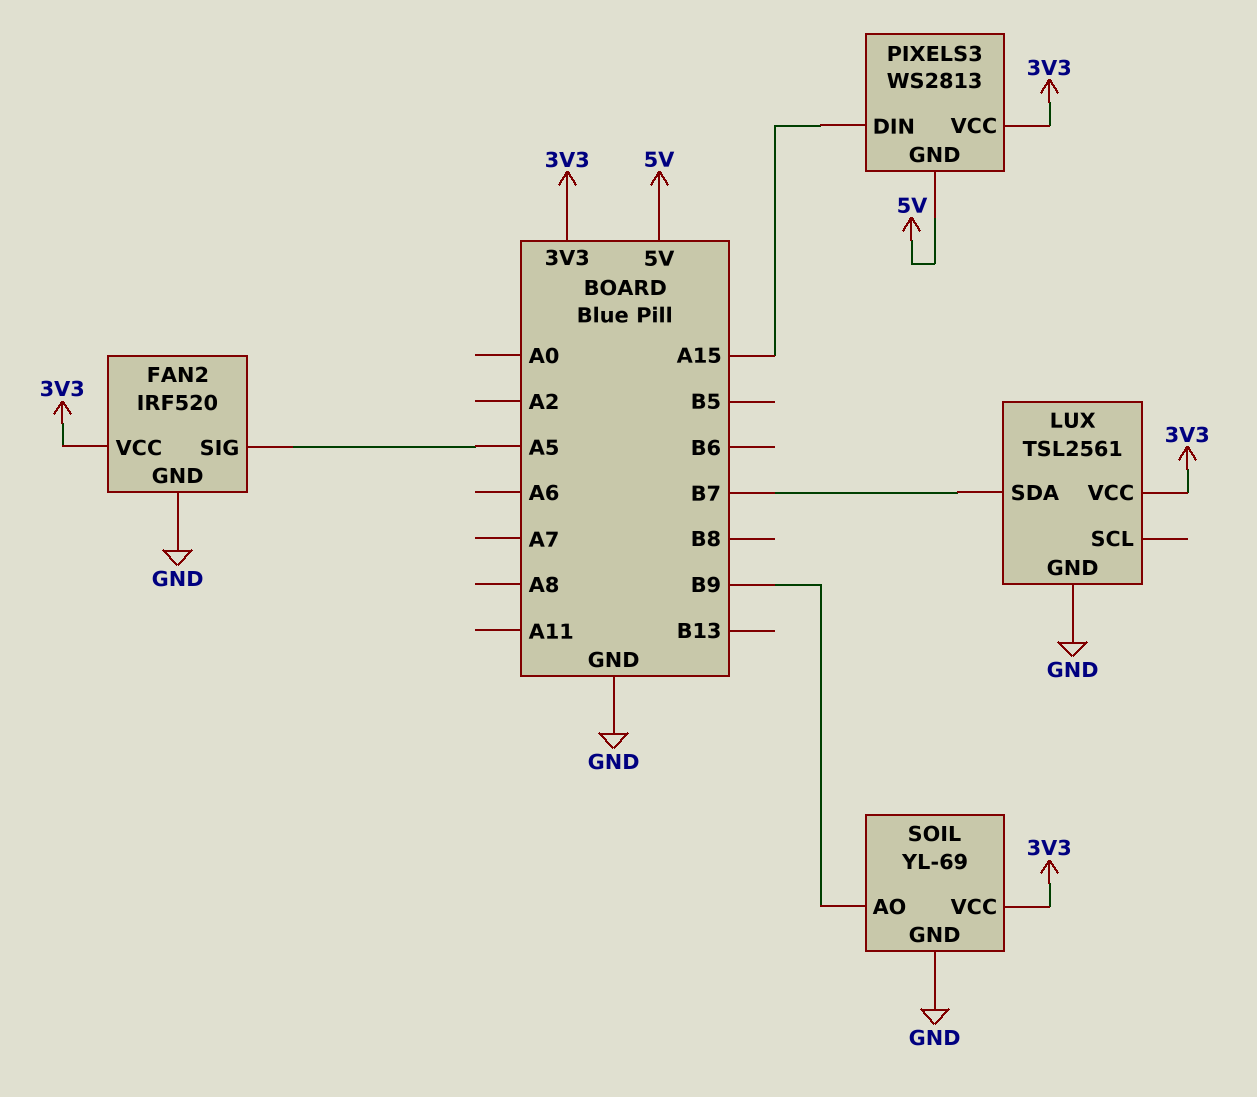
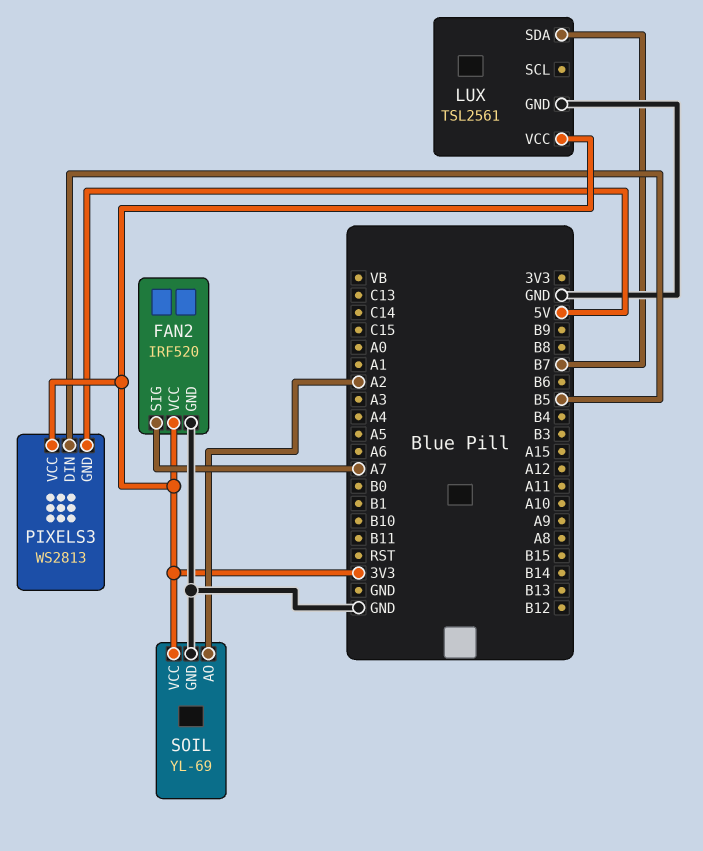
FAN2 pin SIG: A5 -> A7
PIXELS3 pin DIN: A15 -> B5
SOIL pin AO: B9 -> A2

